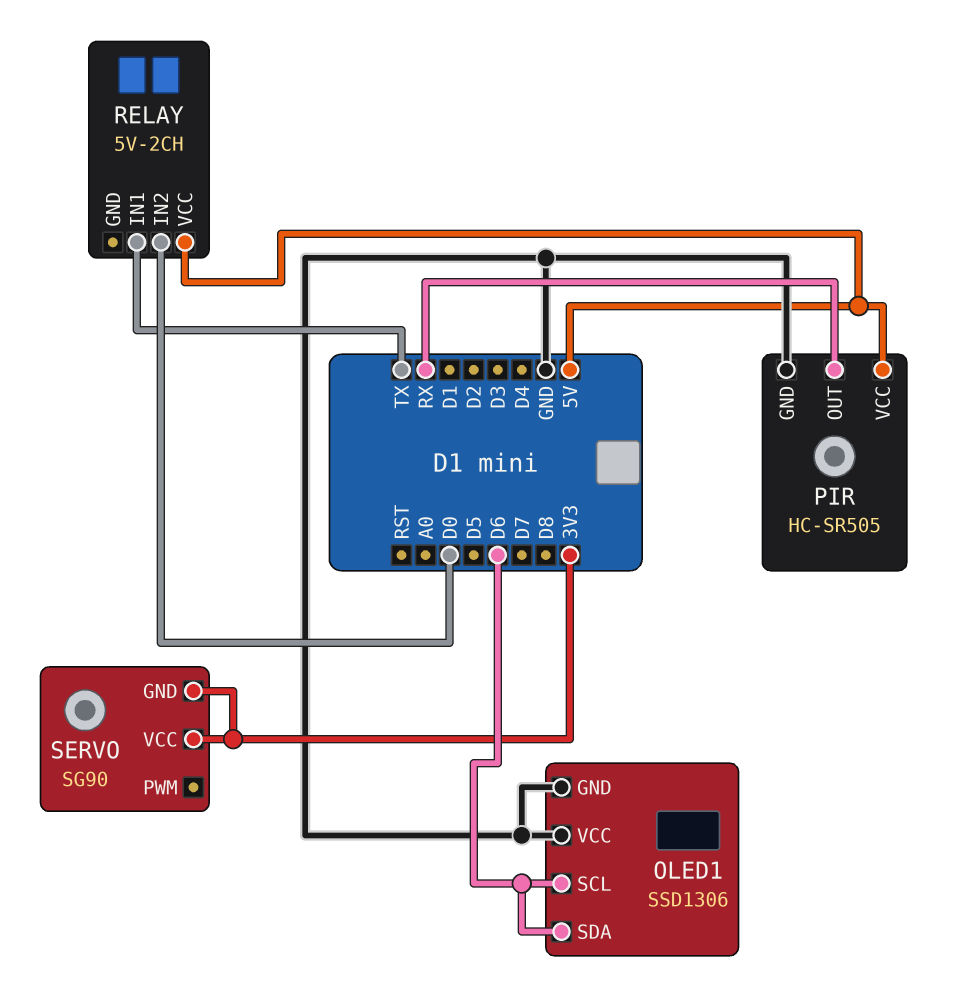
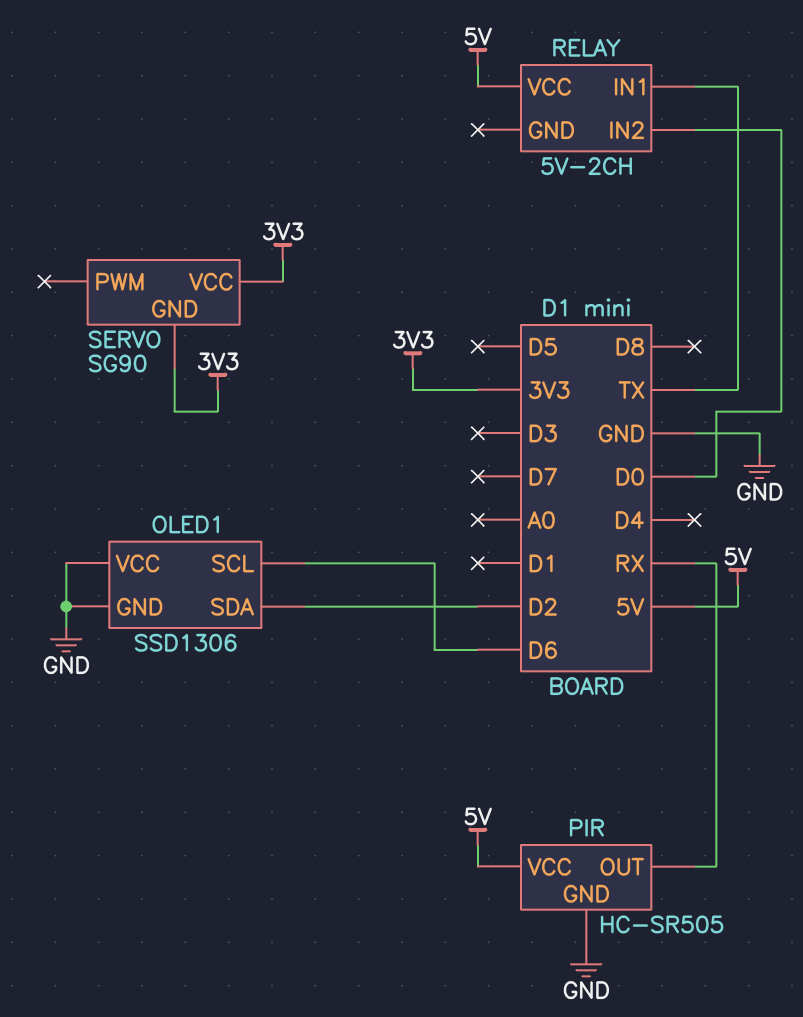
OLED1 pin SDA: D6 -> D2

